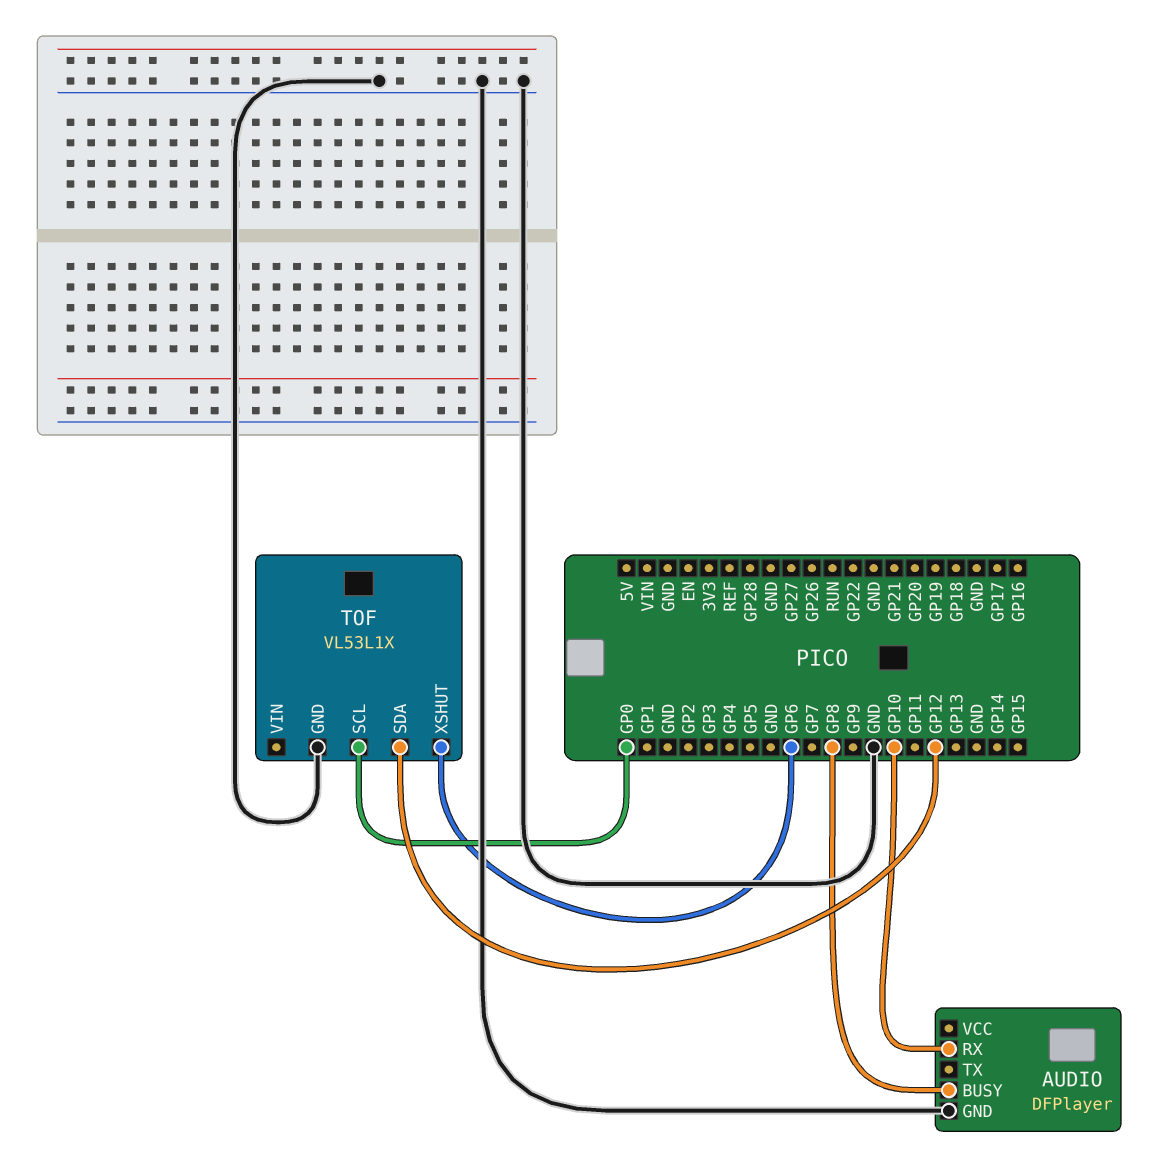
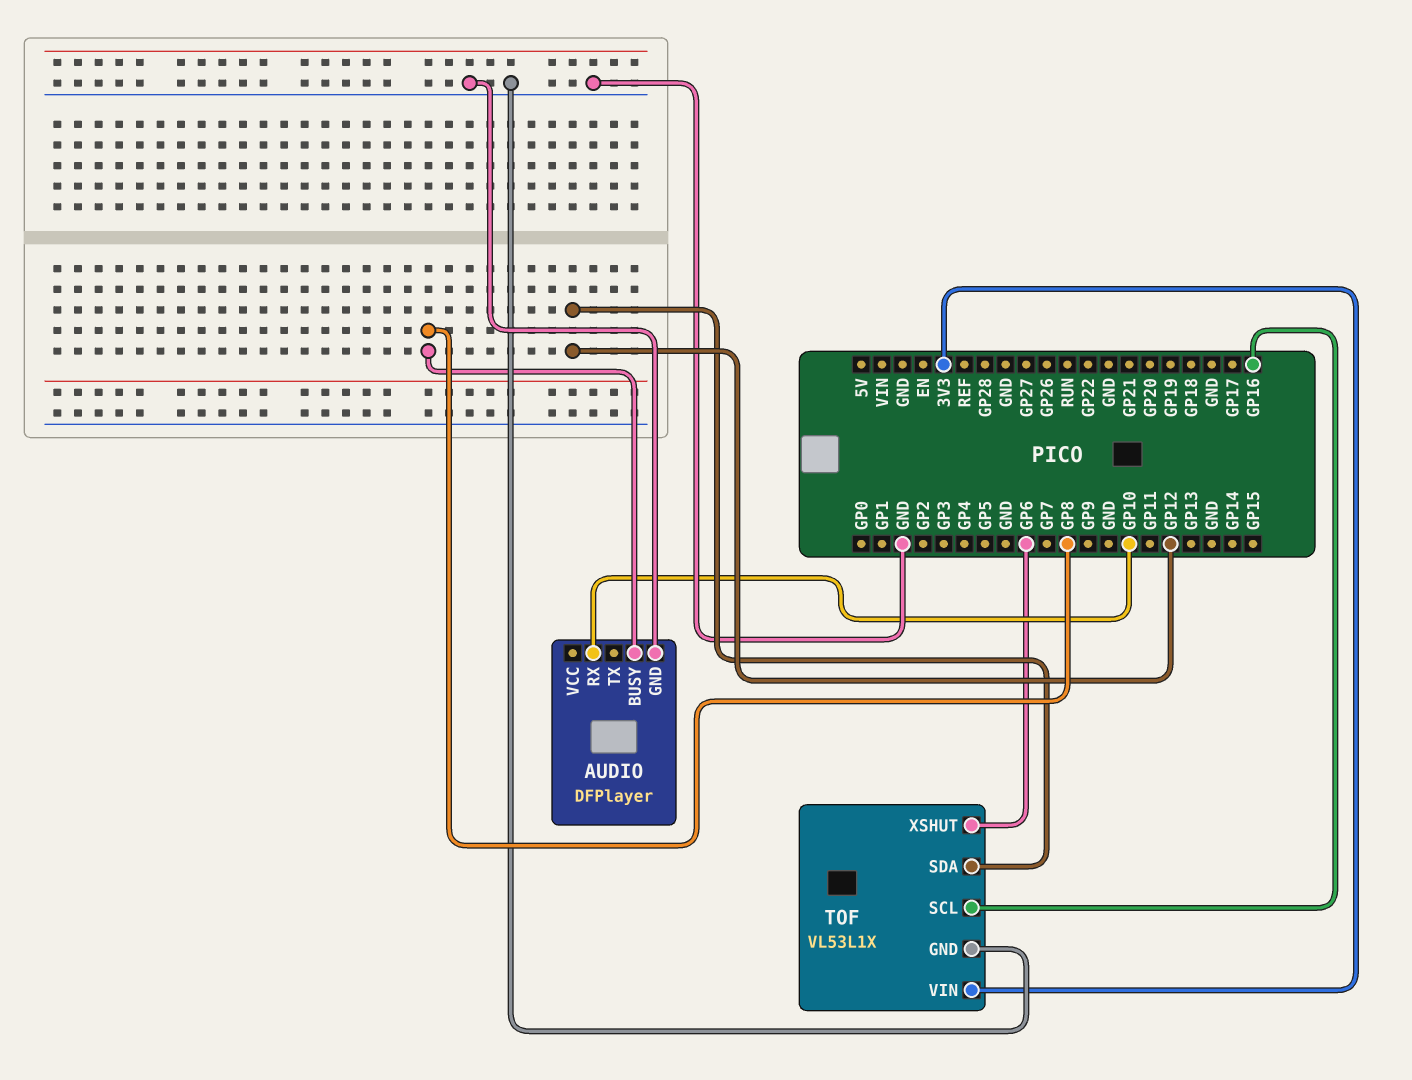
TOF pin SCL: GP0 -> GP16
TOF pin VIN: none -> 3V3

